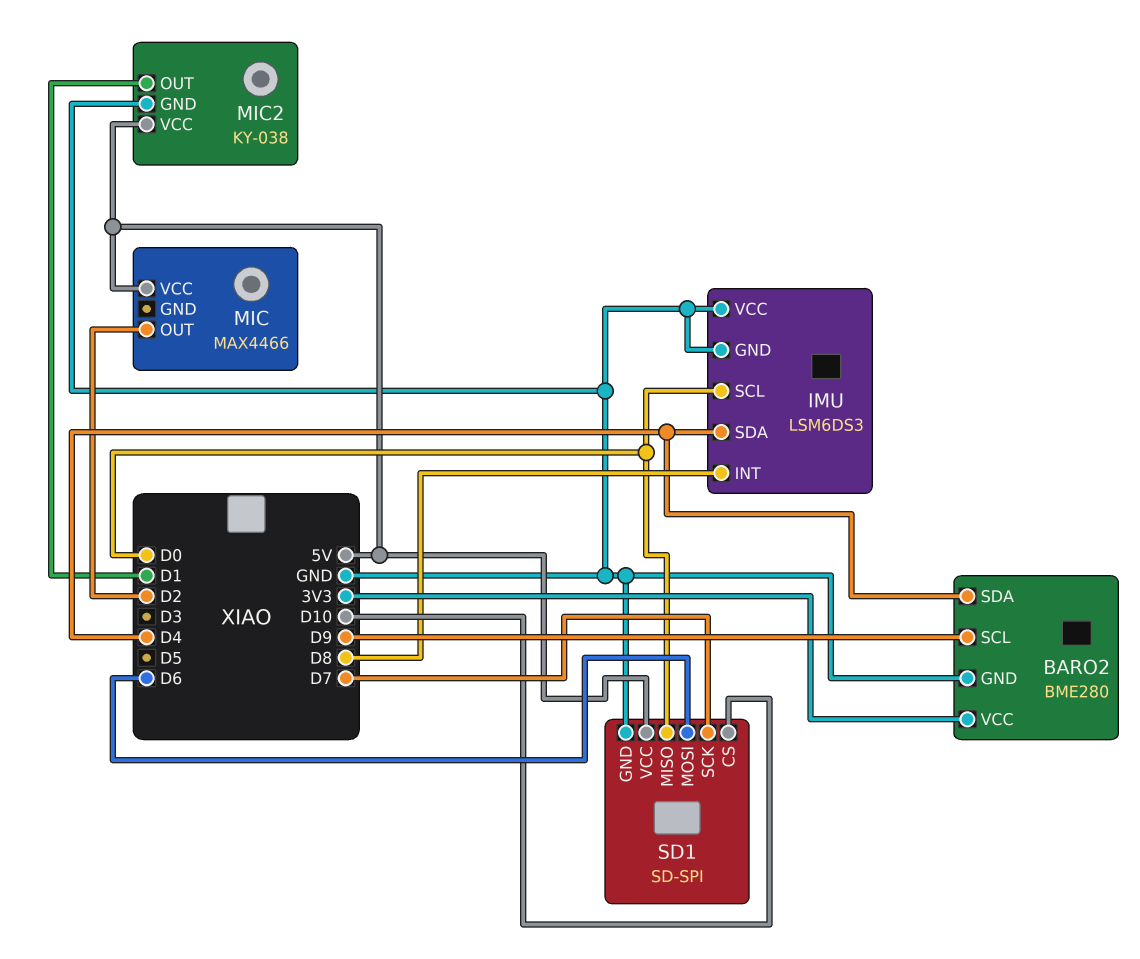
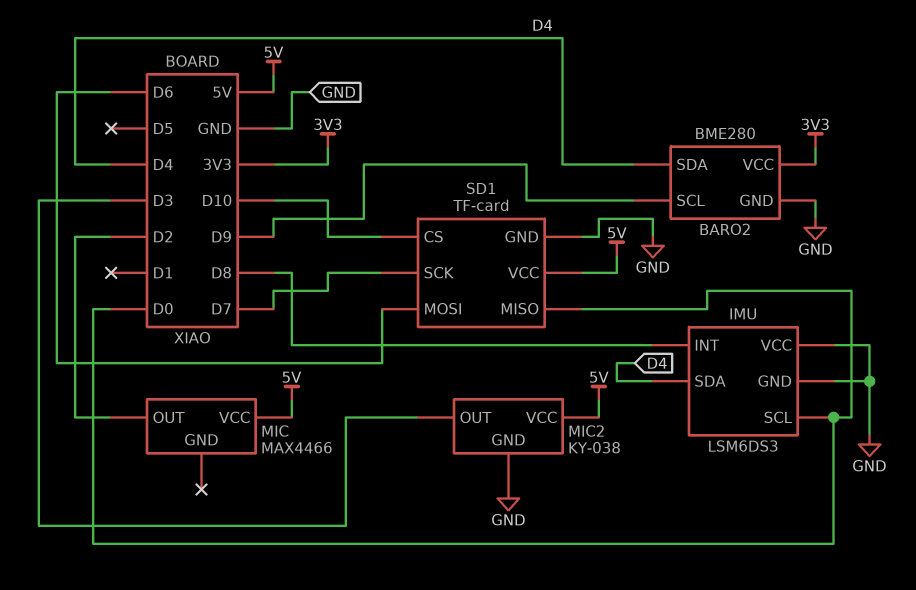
MIC2 pin OUT: D1 -> D3
SD1: SD-SPI -> TF-card

